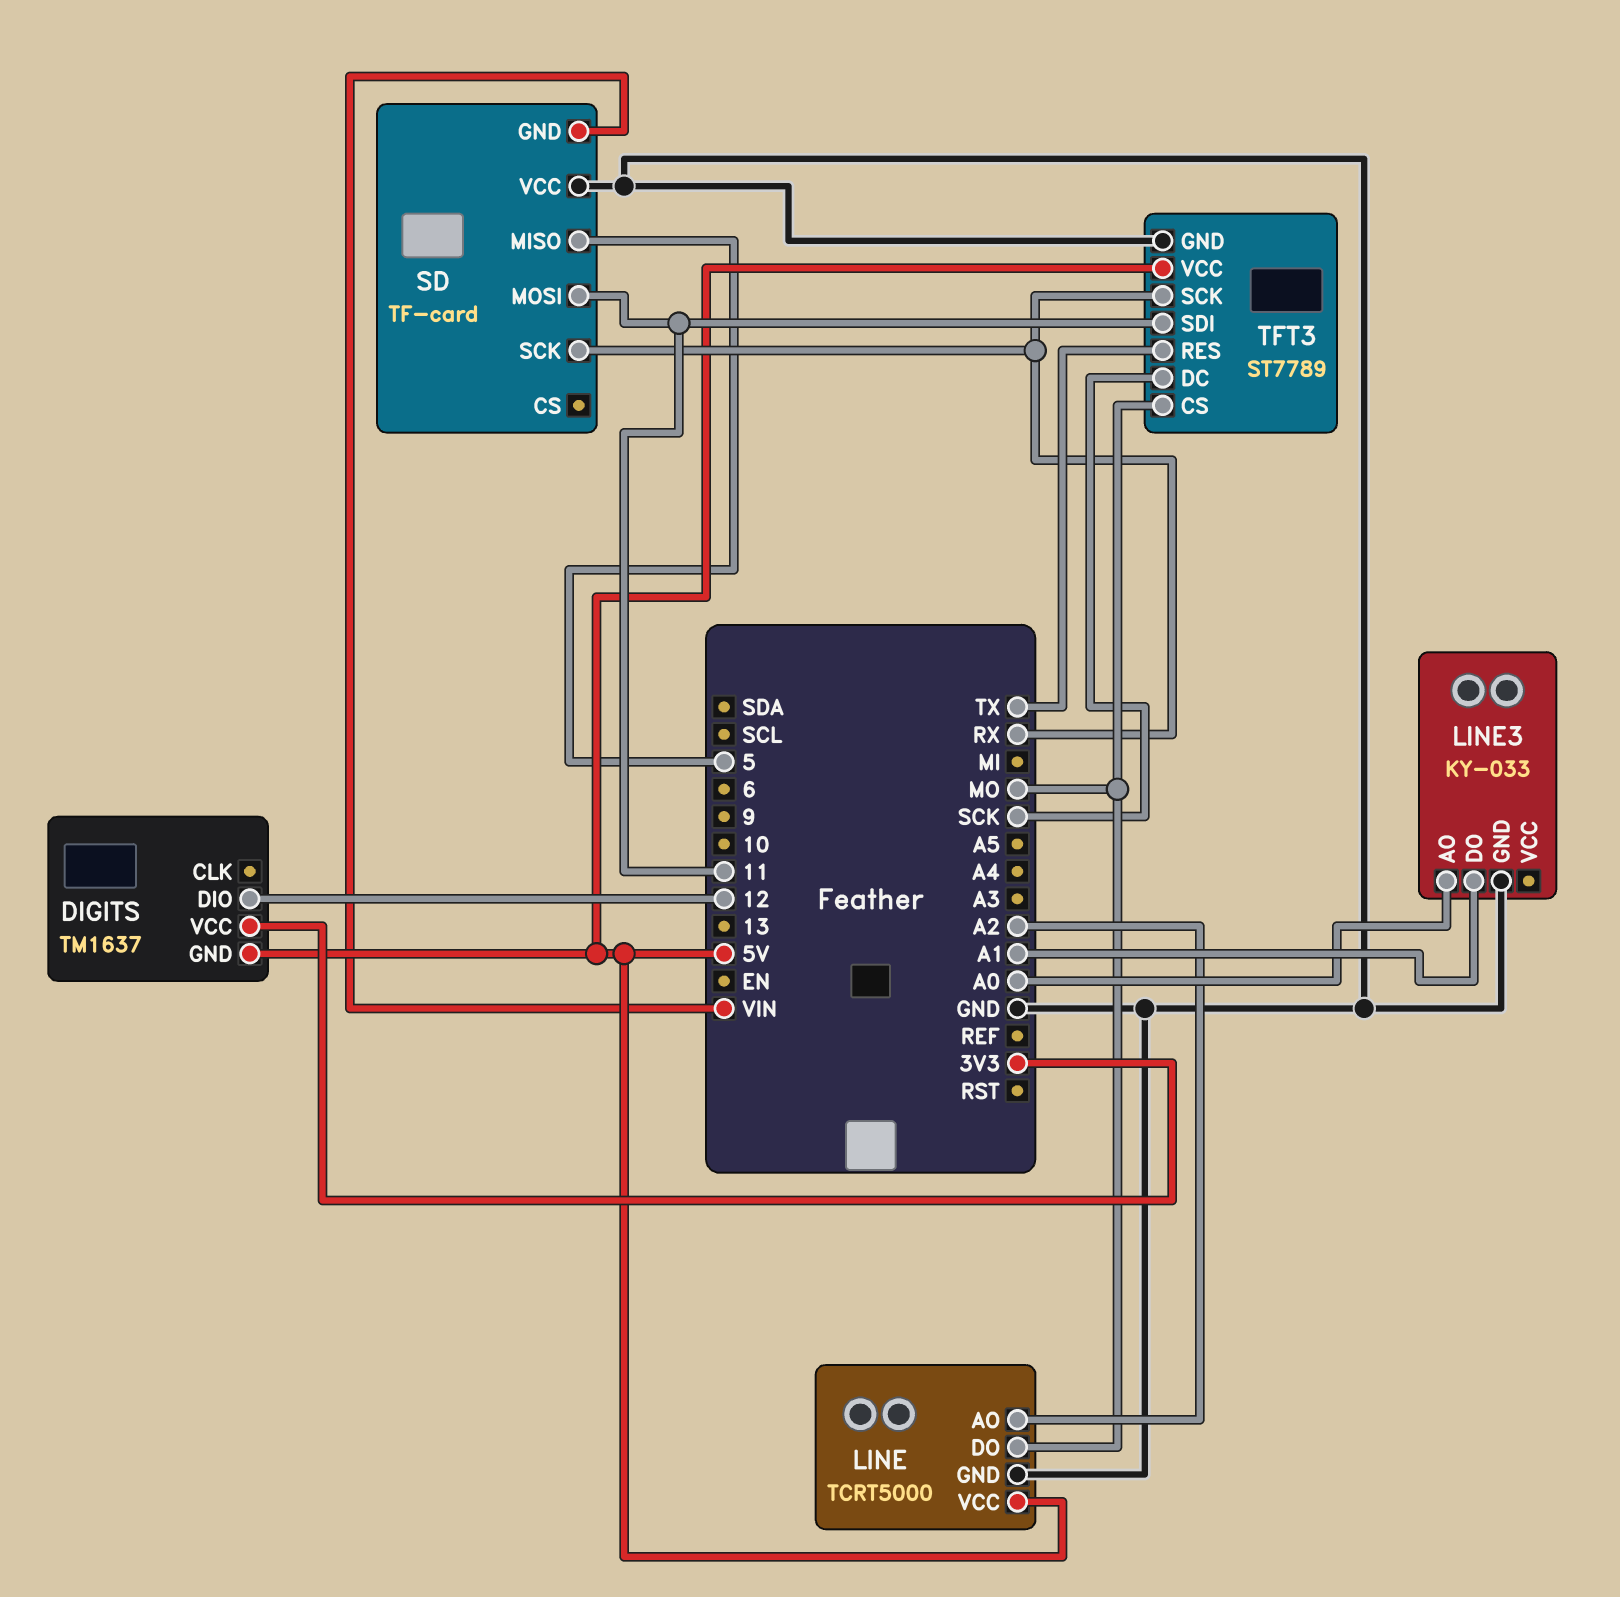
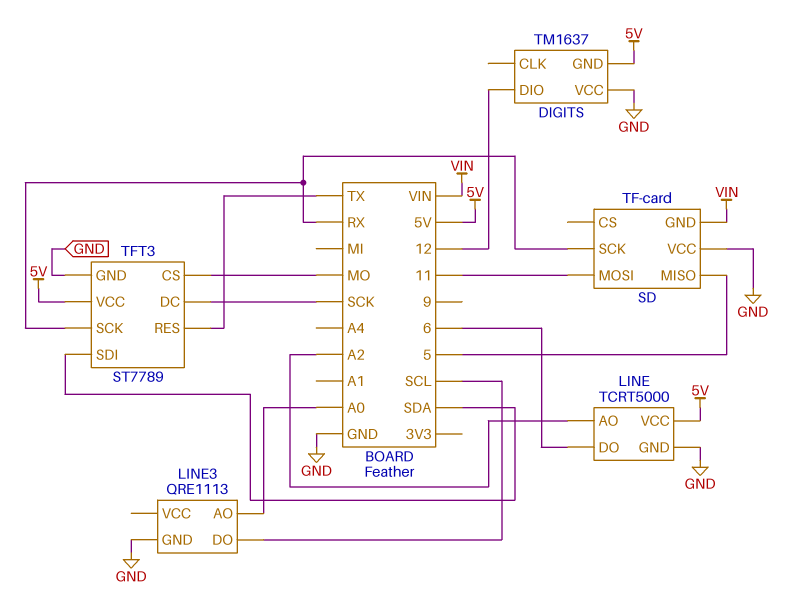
DIGITS pin VCC: 3V3 -> GND
LINE pin DO: MO -> 6
LINE3: KY-033 -> QRE1113
LINE3 pin DO: A1 -> SCL
TFT3 pin SDI: 11 -> SDA

